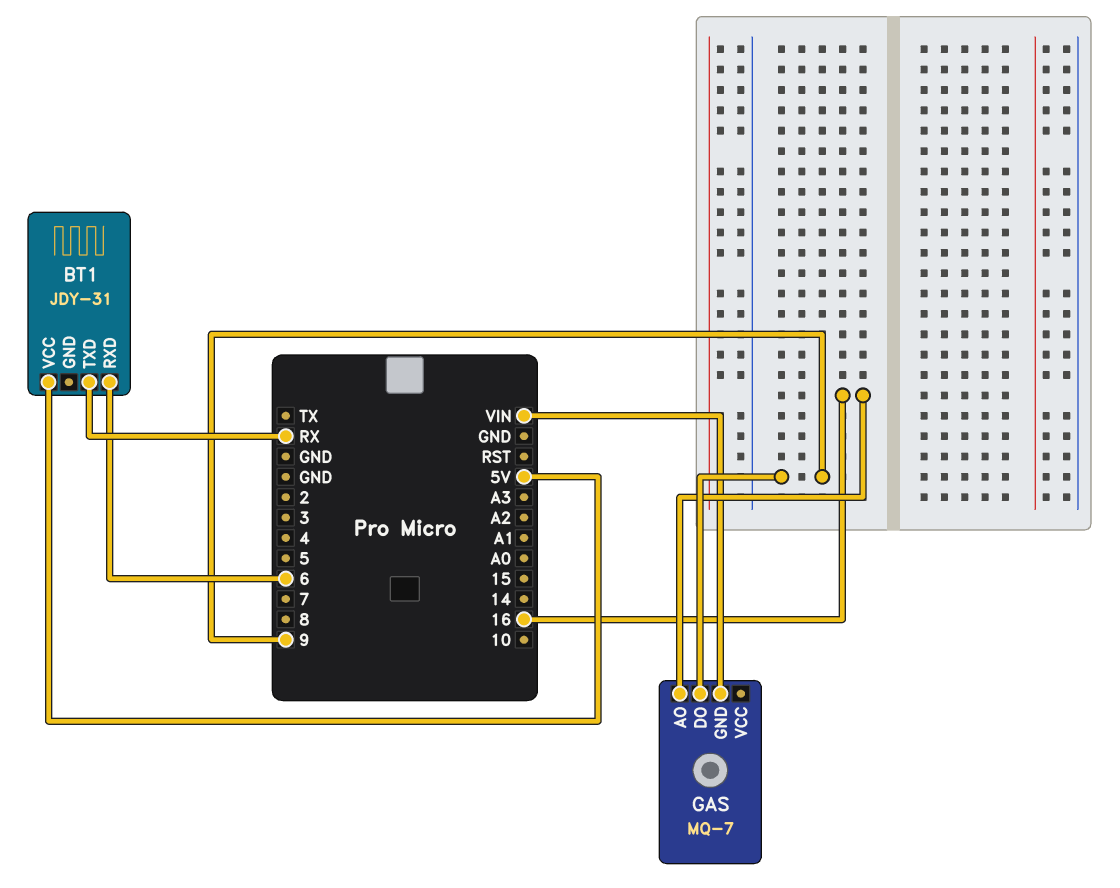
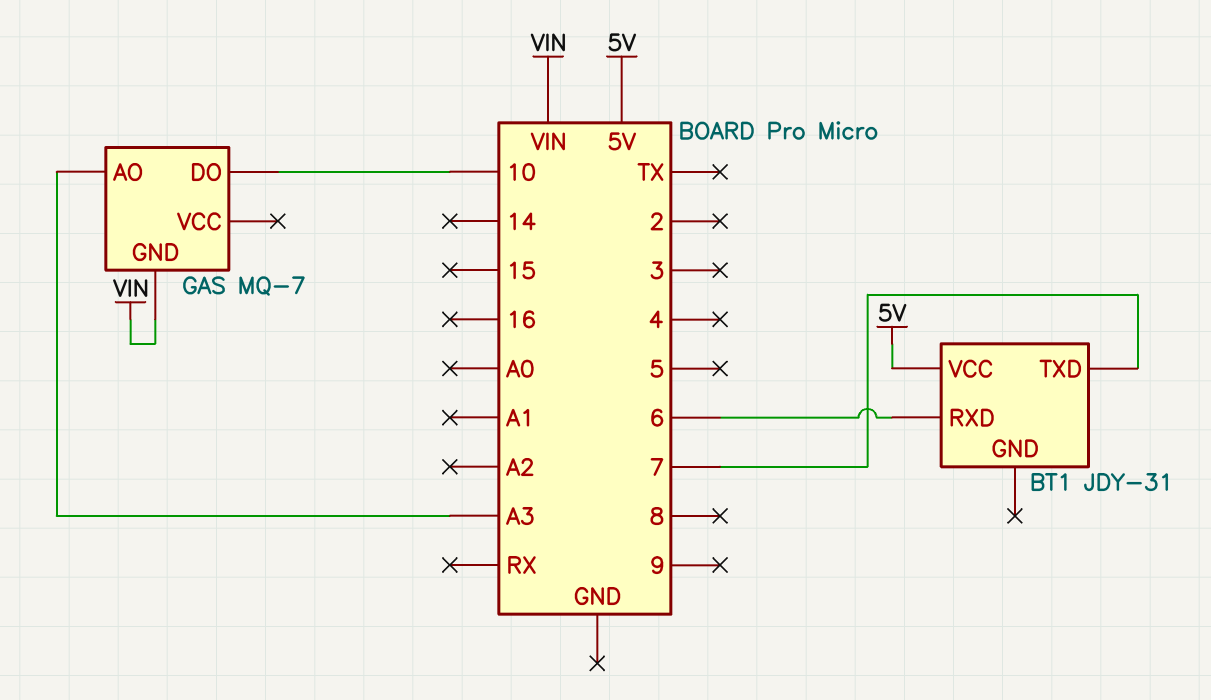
BT1 pin TXD: RX -> 7
GAS pin AO: 16 -> A3
GAS pin DO: 9 -> 10

